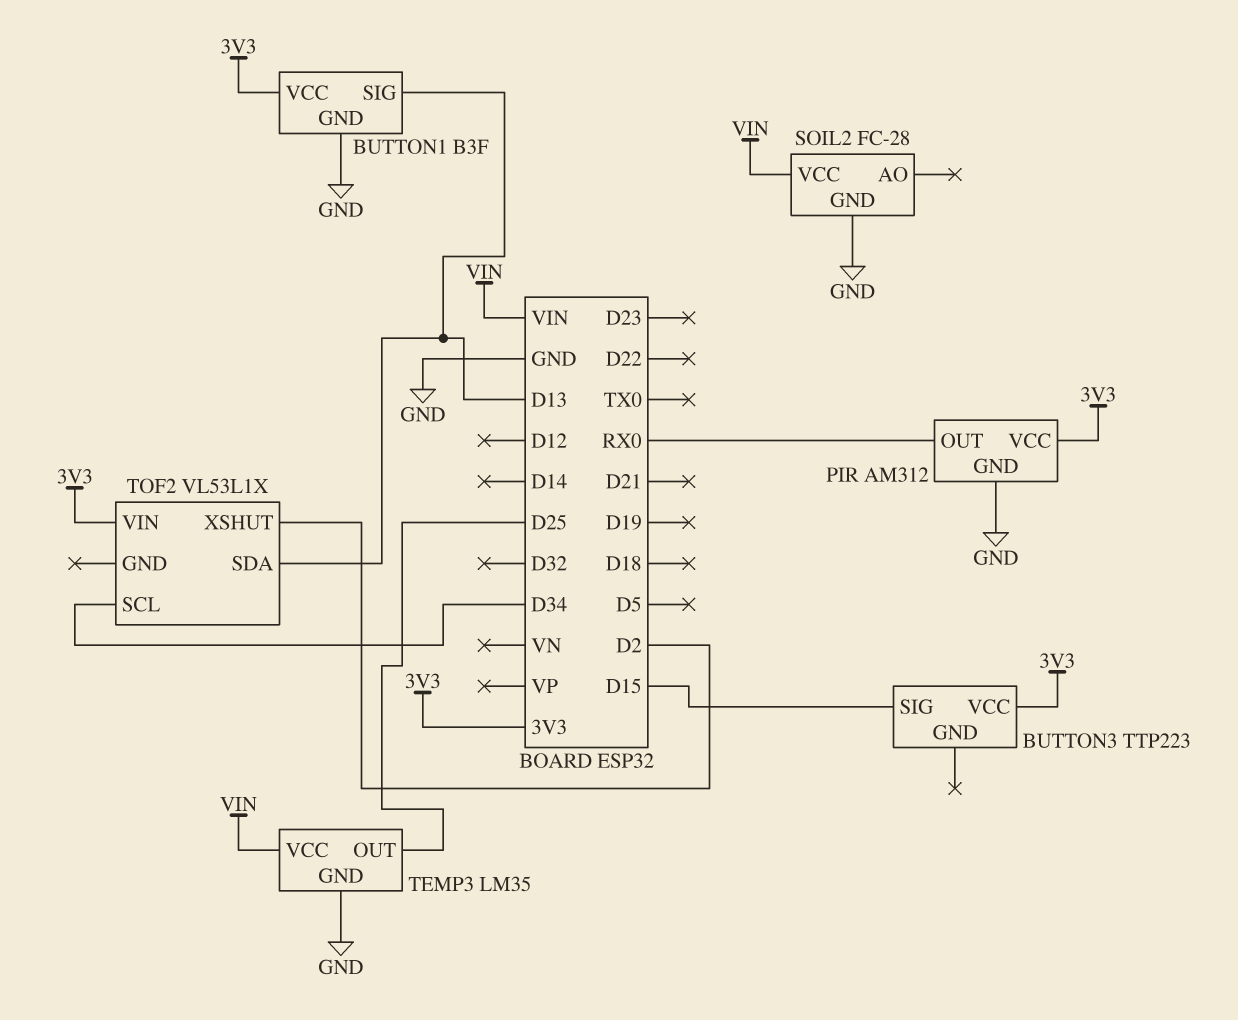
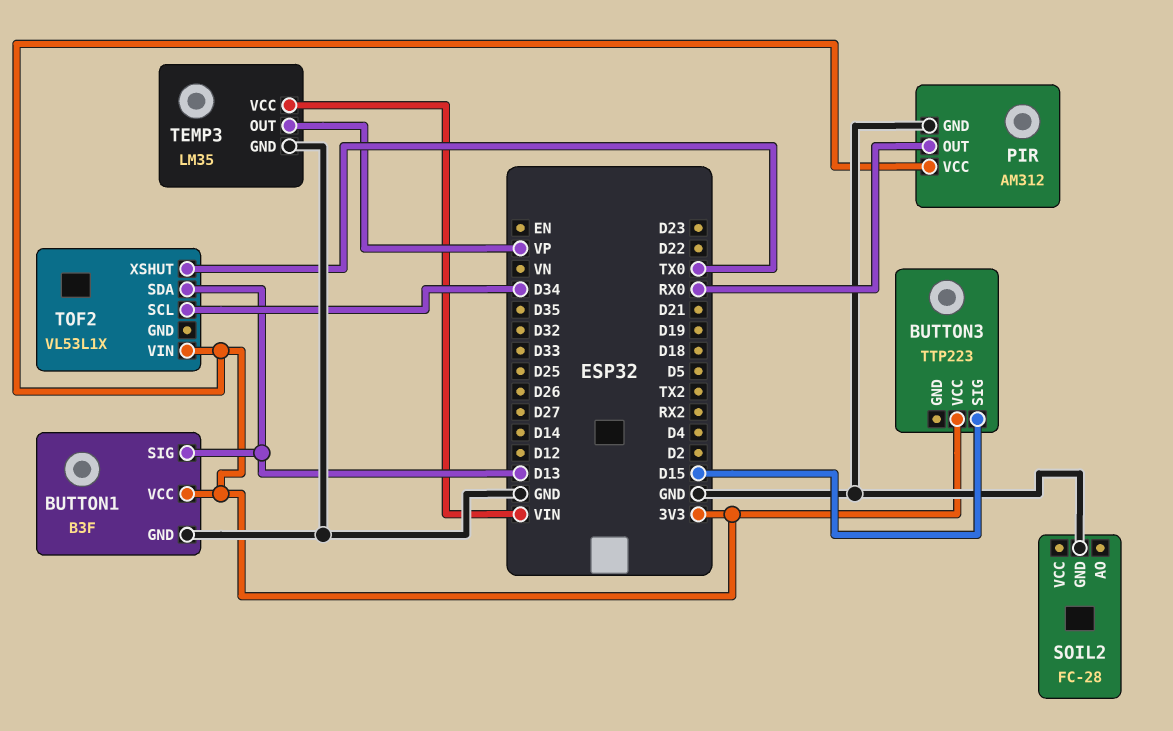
SOIL2 pin VCC: VIN -> none
TEMP3 pin OUT: D25 -> VP
TOF2 pin XSHUT: D2 -> TX0

